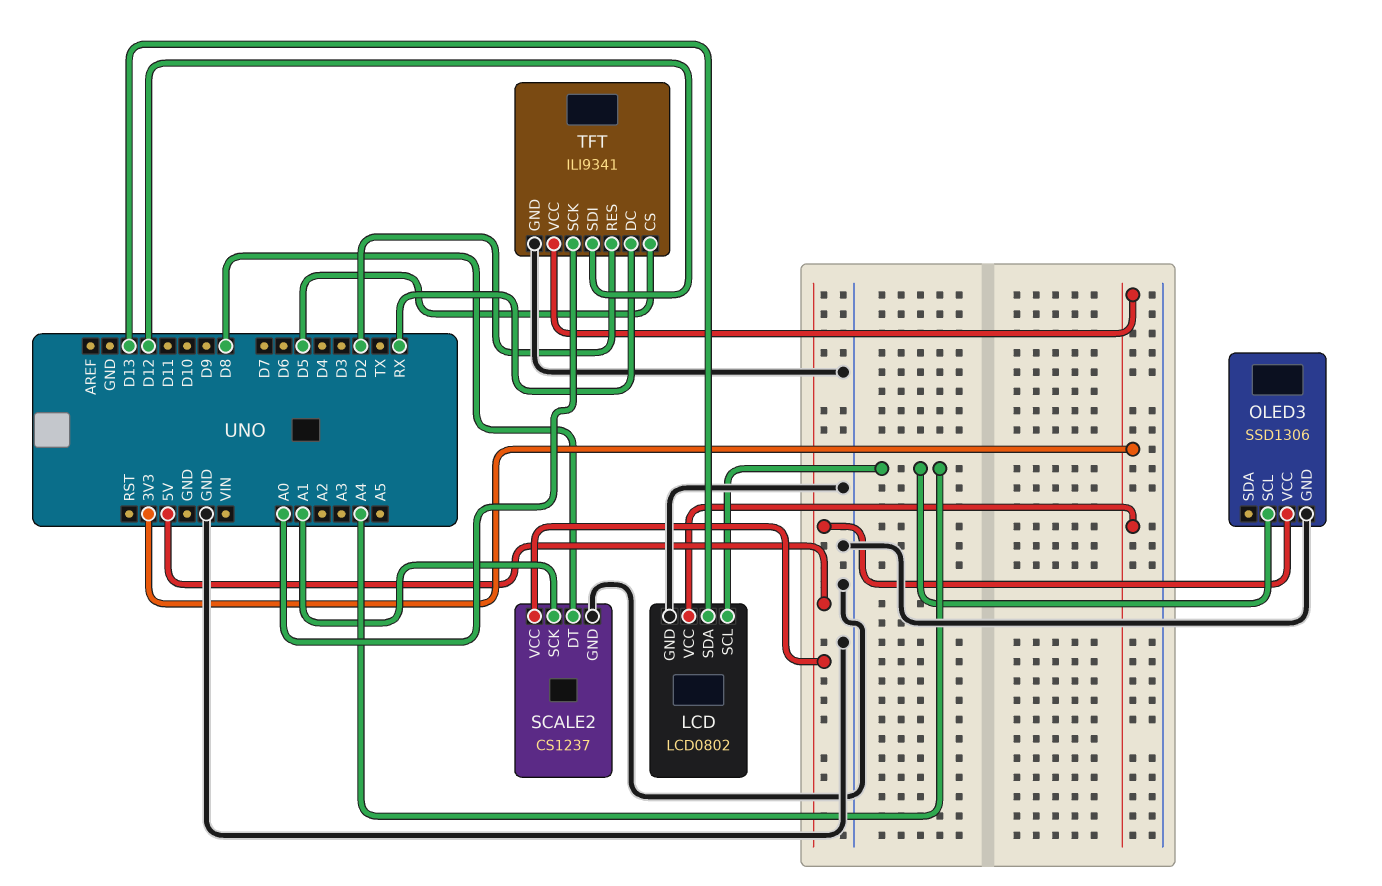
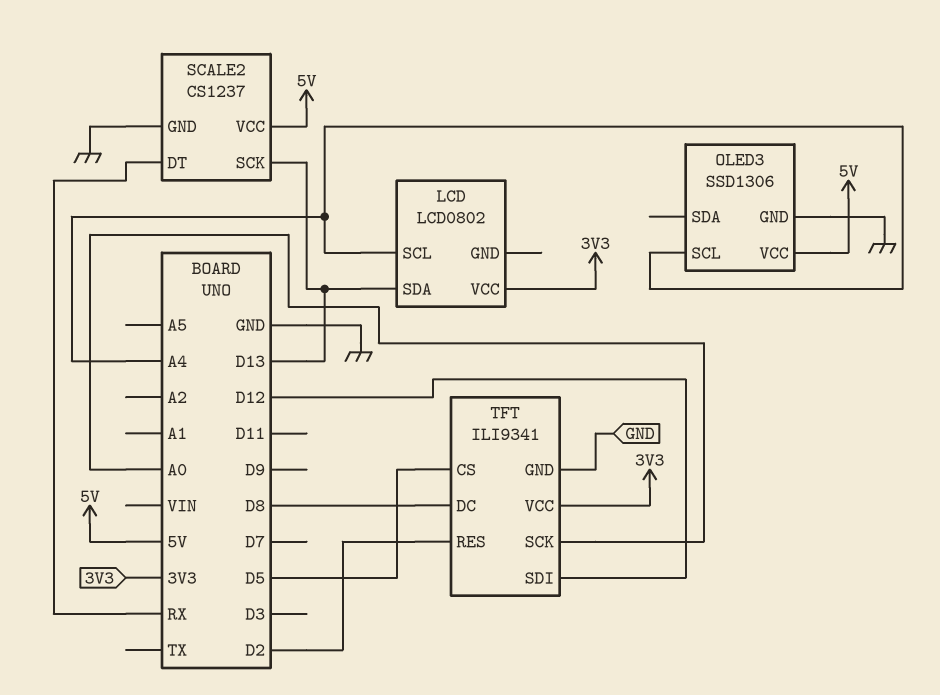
LCD pin GND: GND -> none
SCALE2 pin DT: D8 -> RX
SCALE2 pin SCK: A1 -> D13
TFT pin DC: RX -> D8

